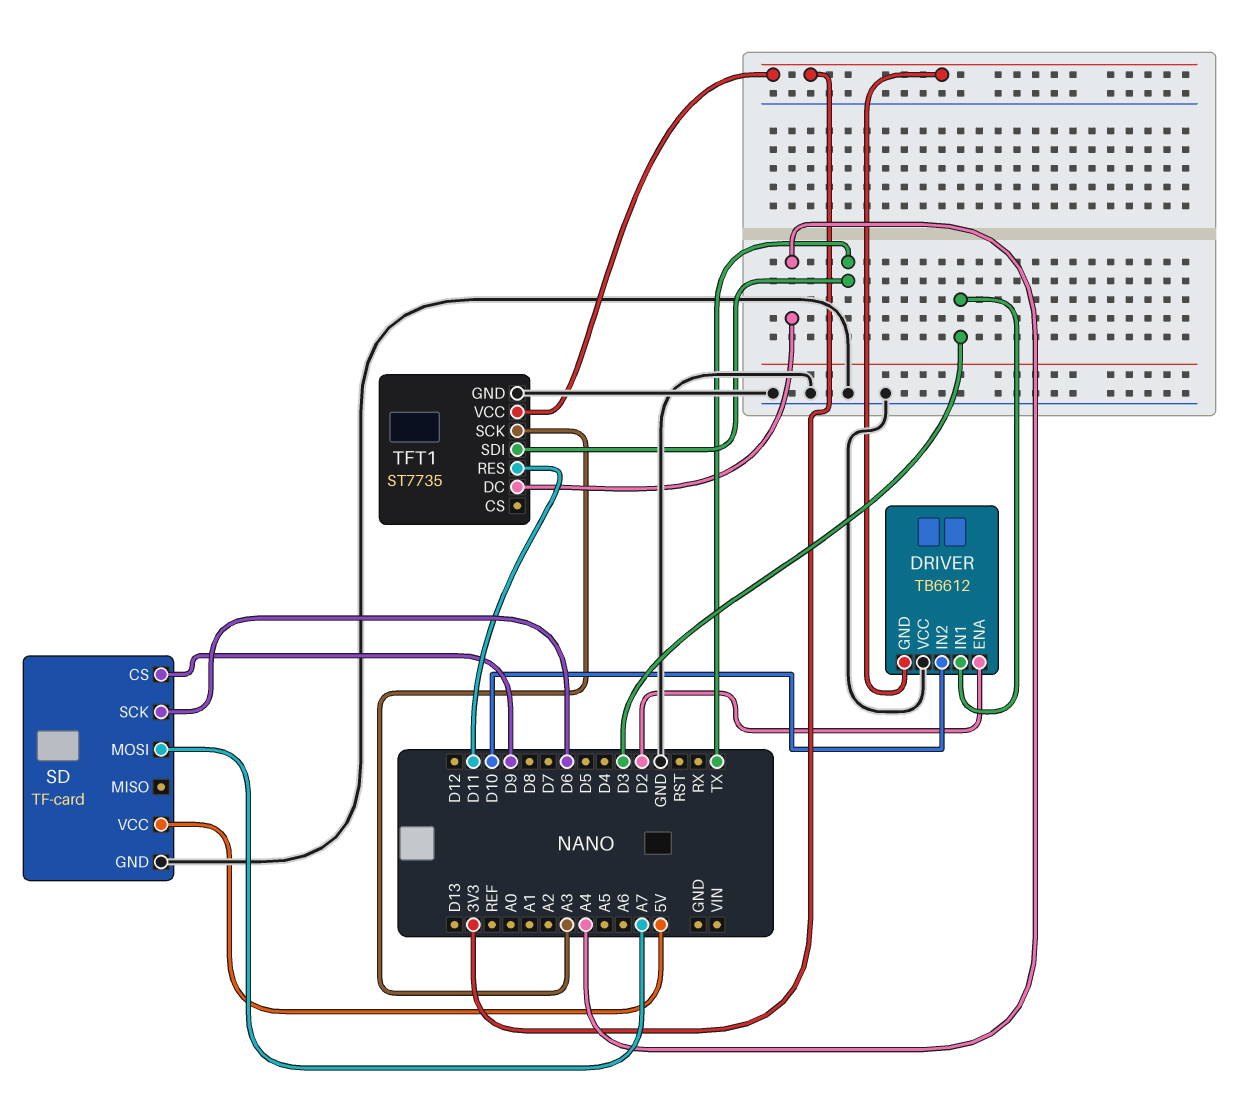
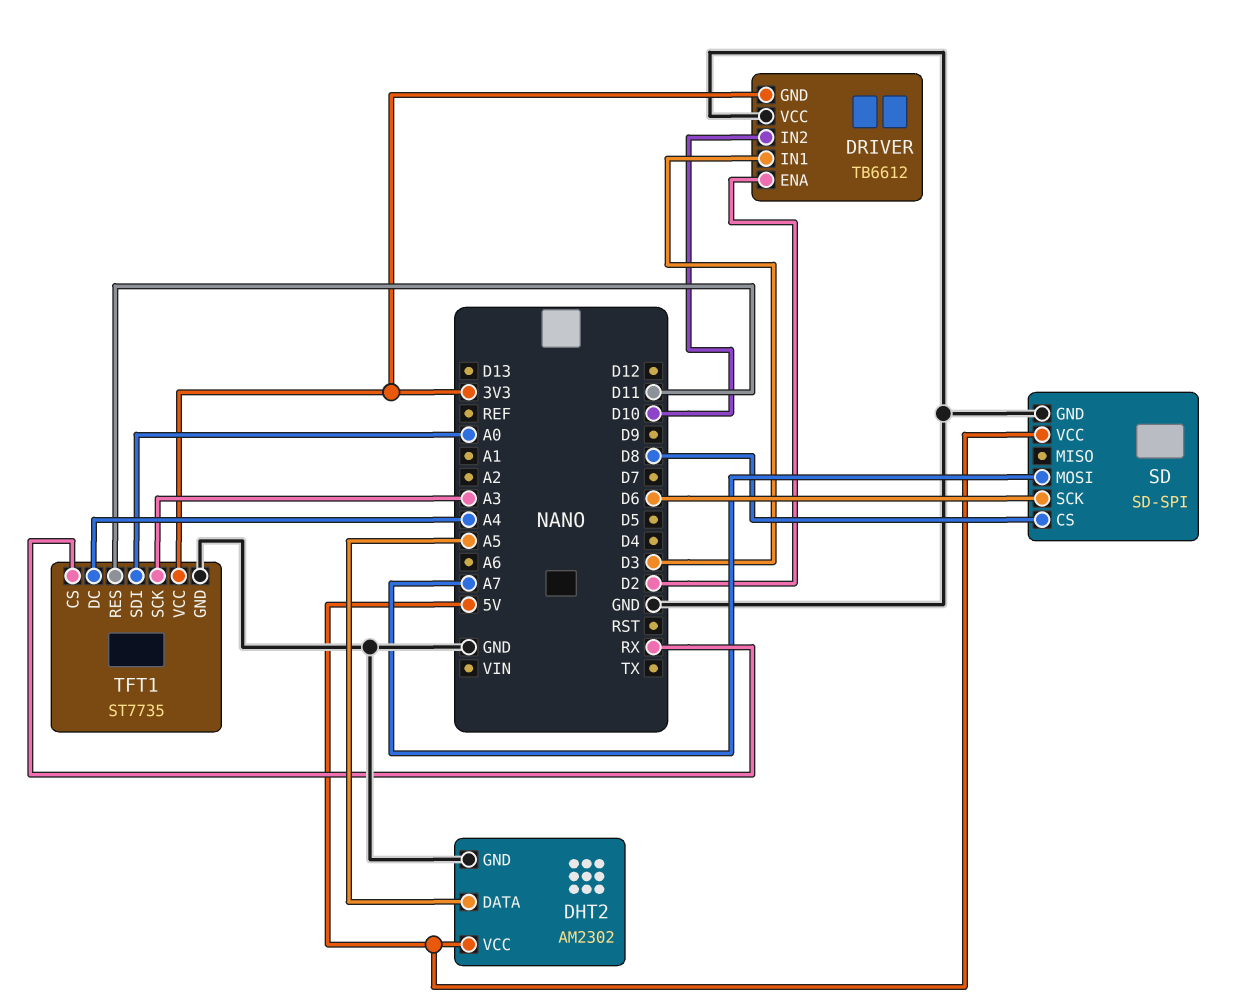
DHT2: none -> AM2302
DHT2 pin DATA: none -> A5
DHT2 pin GND: none -> GND
DHT2 pin VCC: none -> 5V
SD: TF-card -> SD-SPI
SD pin CS: D9 -> D8
TFT1 pin CS: none -> RX
TFT1 pin SDI: TX -> A0

